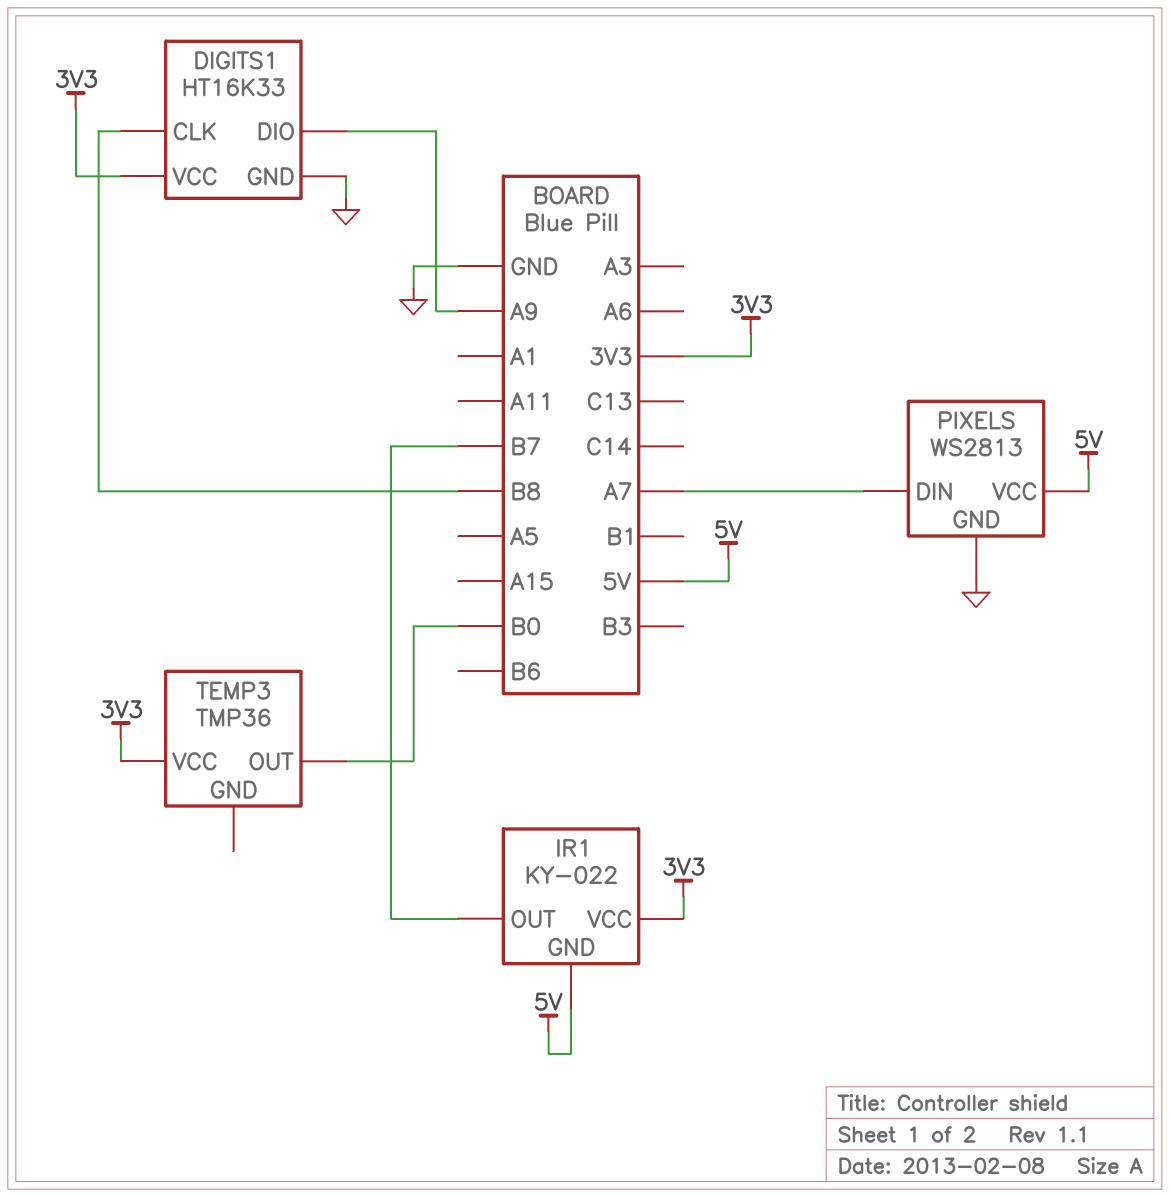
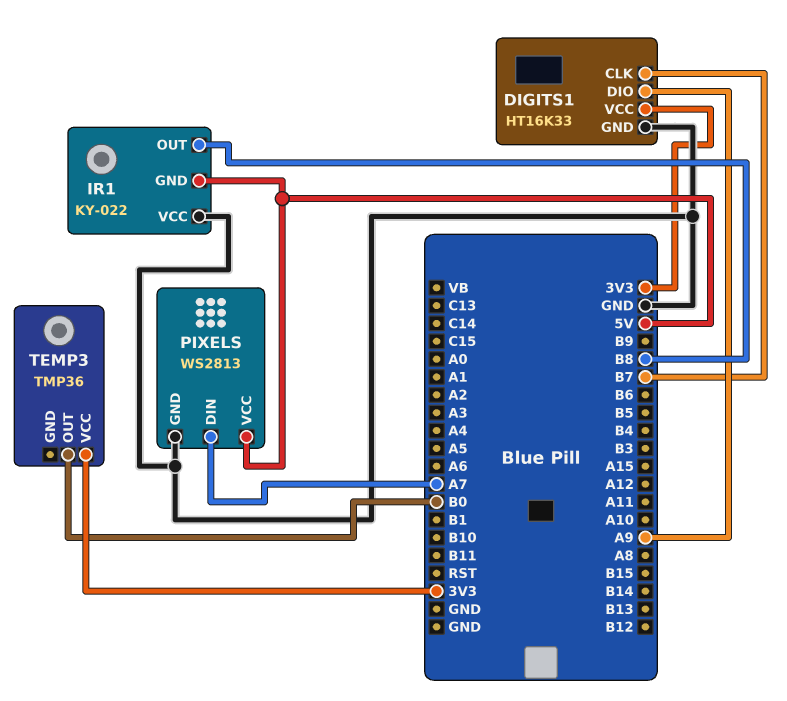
DIGITS1 pin CLK: B8 -> B7
IR1 pin OUT: B7 -> B8
IR1 pin VCC: 3V3 -> GND

